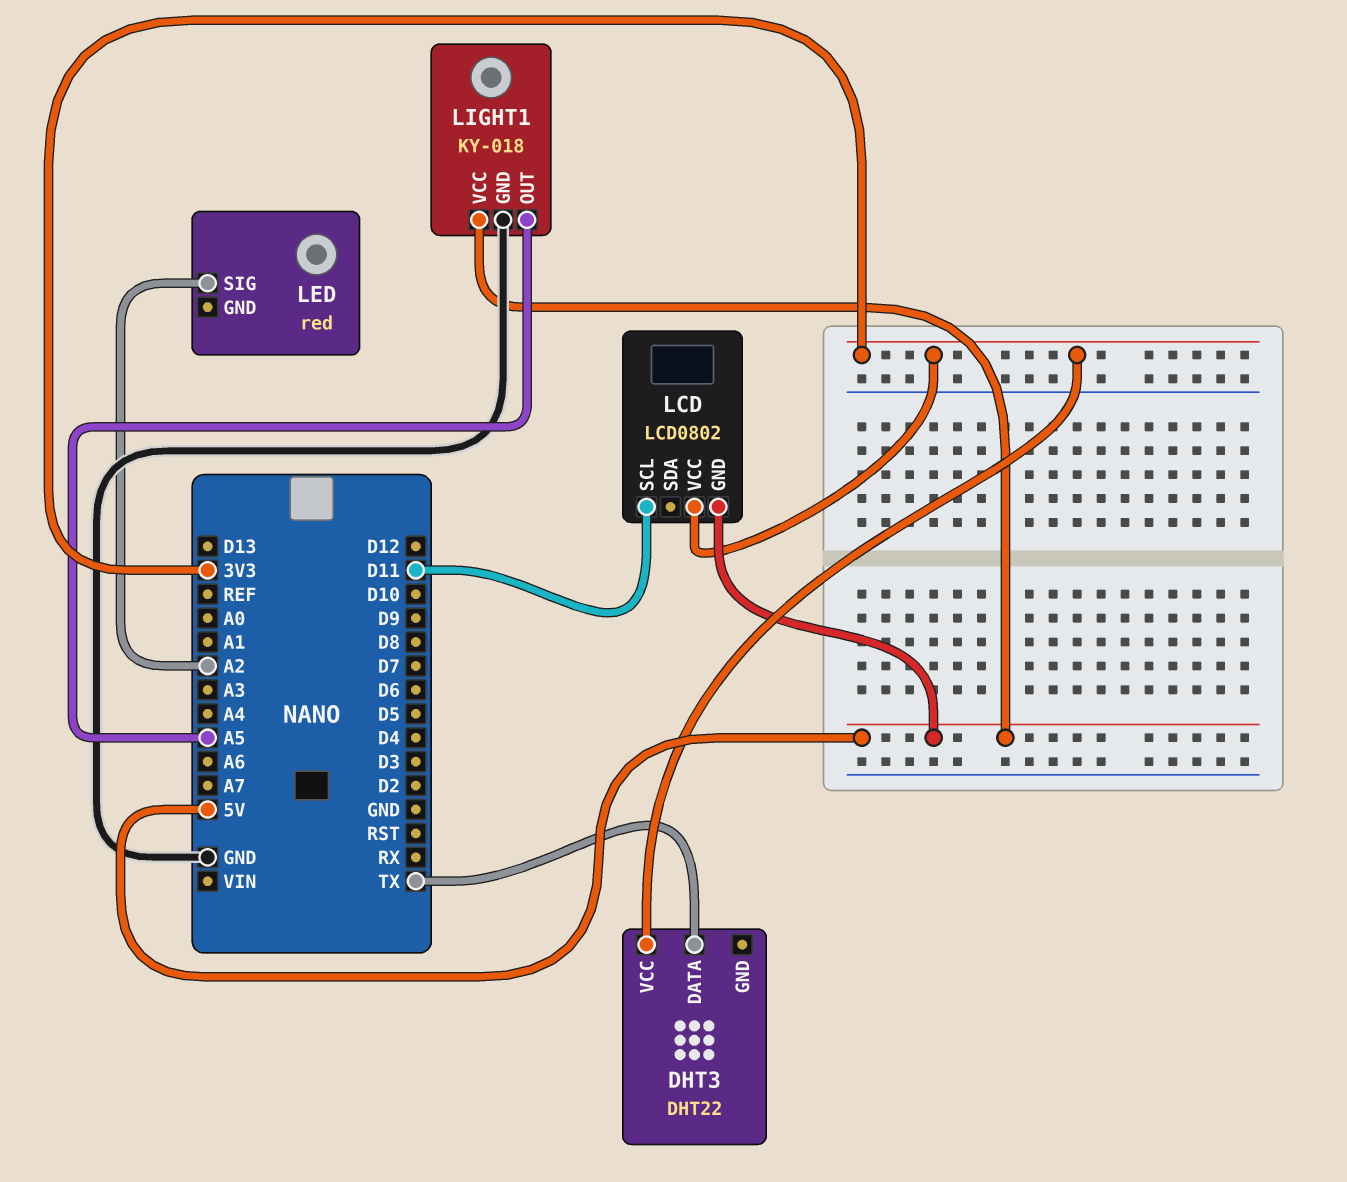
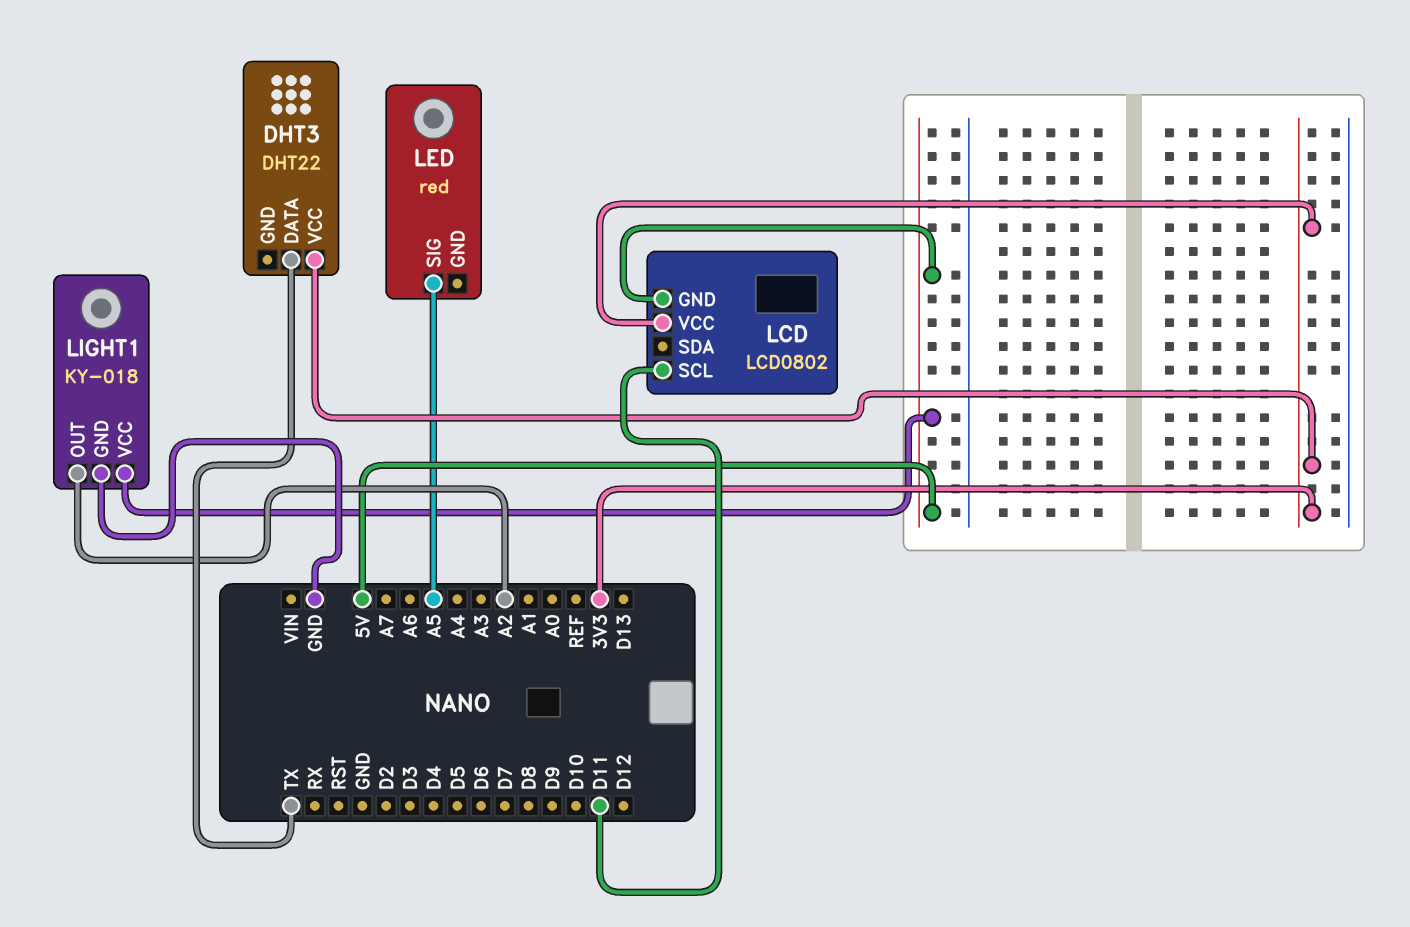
LED pin SIG: A2 -> A5
LIGHT1 pin OUT: A5 -> A2

